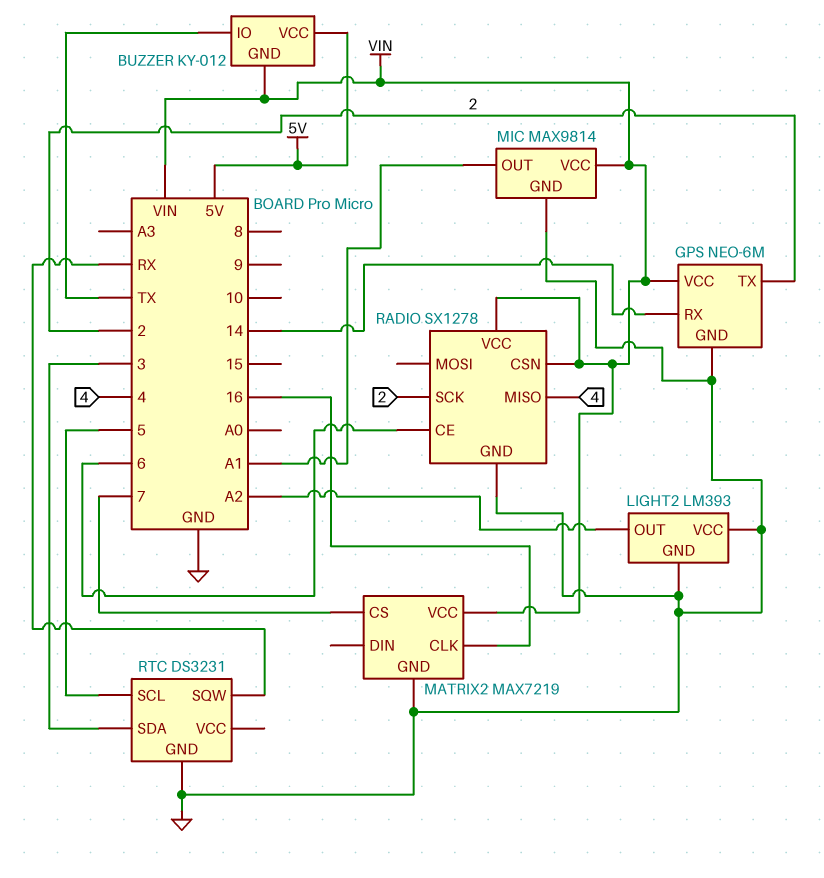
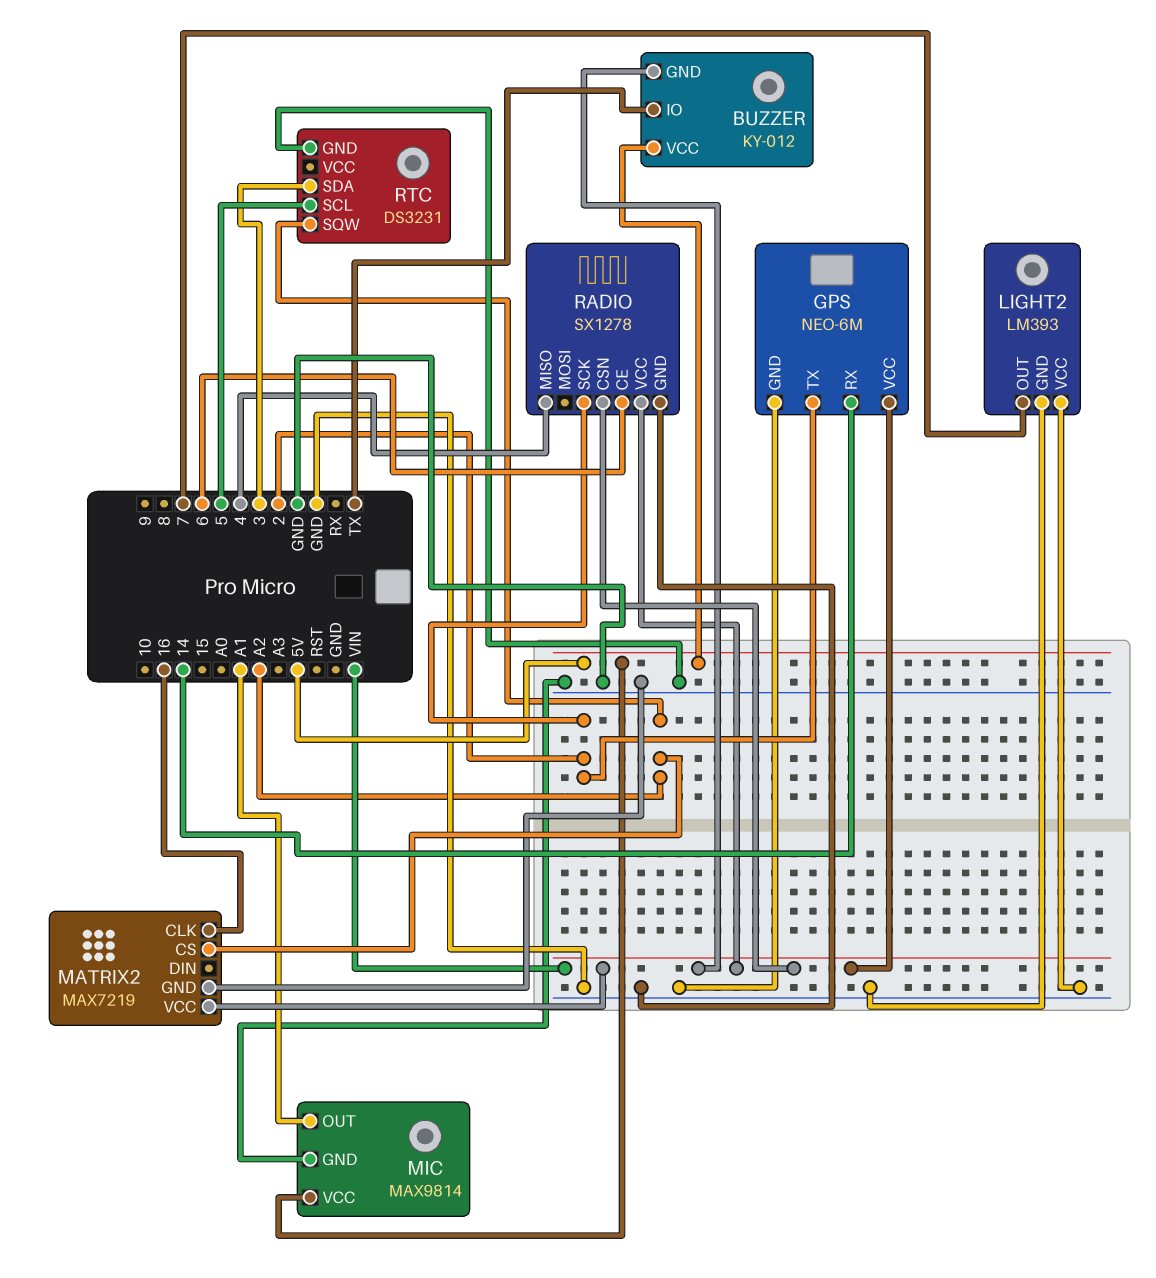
LIGHT2 pin OUT: A2 -> 7
MATRIX2 pin CS: 7 -> A2
MIC pin VCC: VIN -> 5V
RTC pin SQW: RX -> A2

